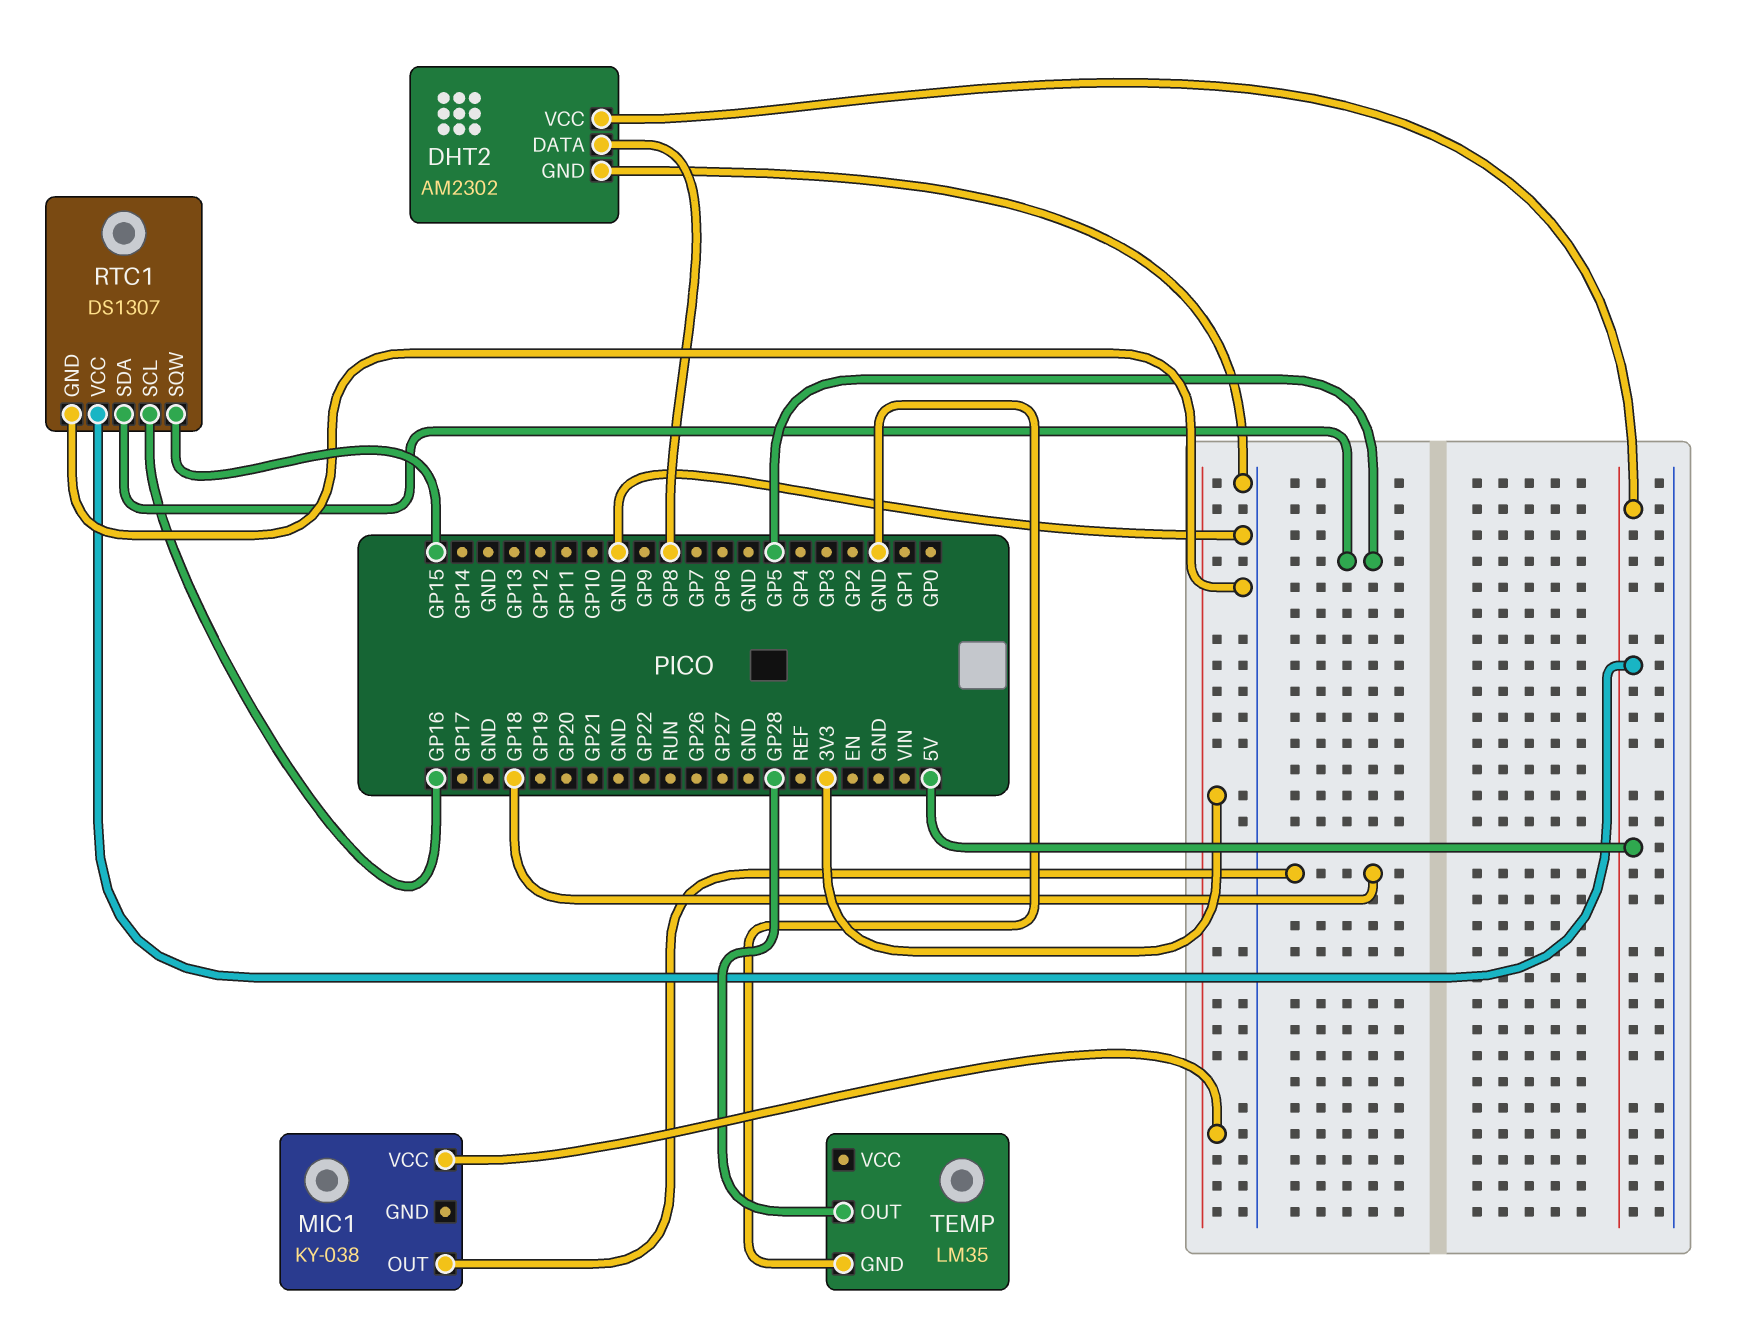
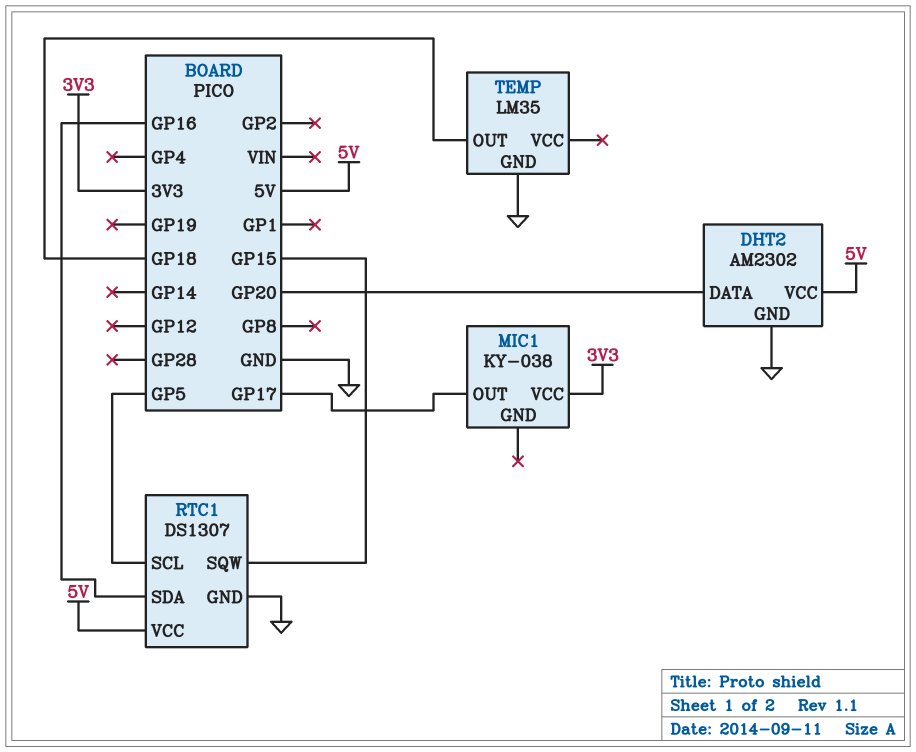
DHT2 pin DATA: GP8 -> GP20
MIC1 pin OUT: GP18 -> GP17
RTC1 pin SCL: GP16 -> GP5
RTC1 pin SDA: GP5 -> GP16
TEMP pin OUT: GP28 -> GP18

